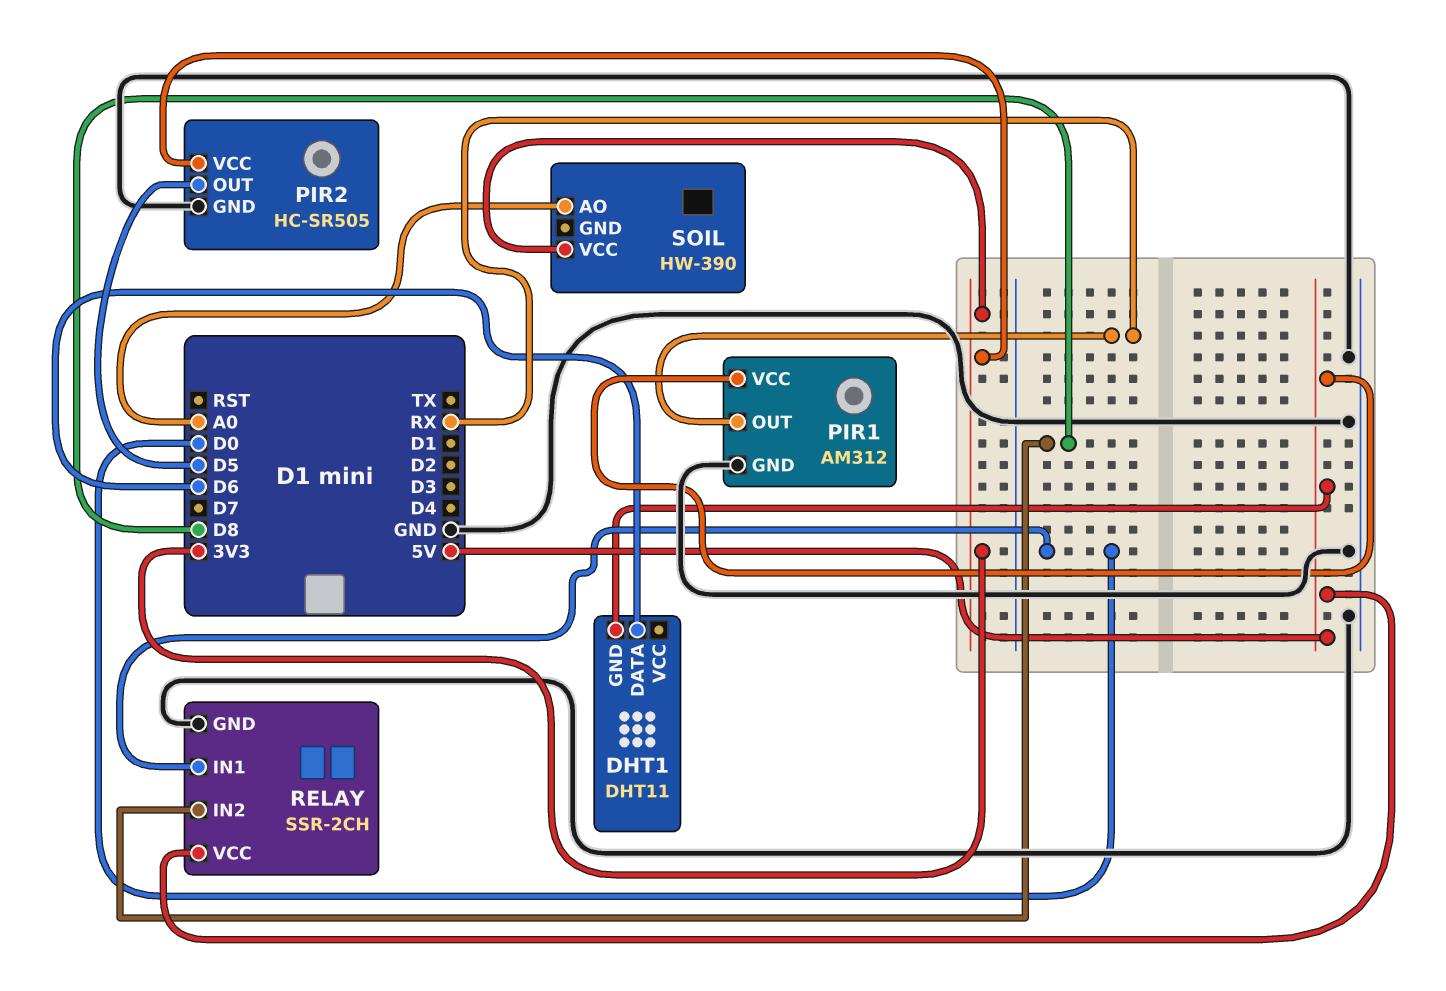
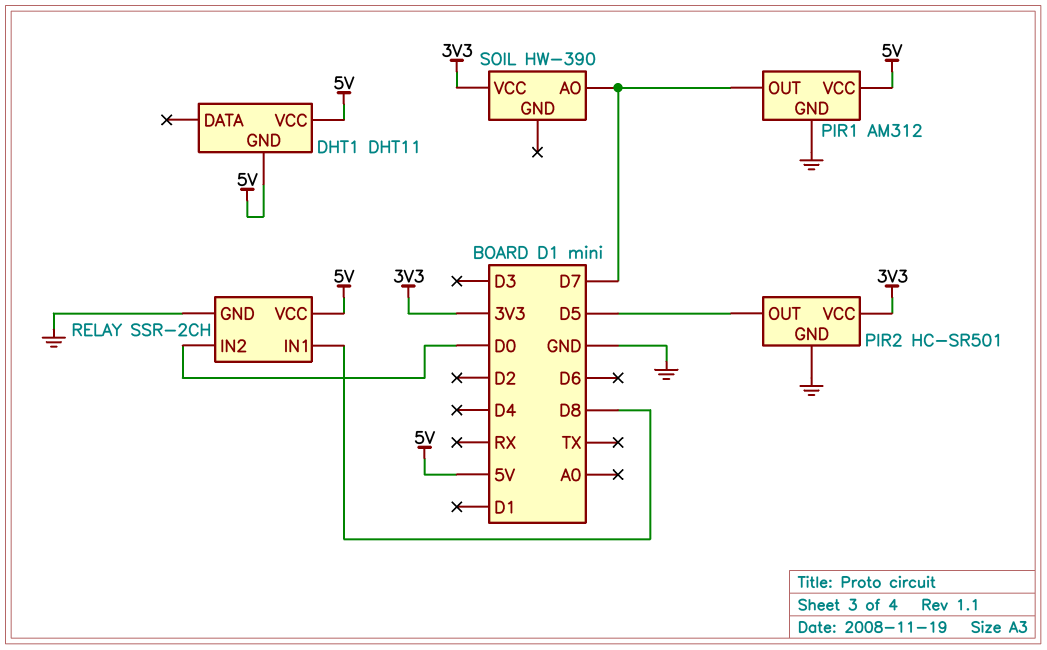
DHT1 pin DATA: D6 -> none
DHT1 pin VCC: none -> 5V
PIR1 pin OUT: RX -> D7
PIR2: HC-SR505 -> HC-SR501
RELAY pin IN1: D0 -> D8
RELAY pin IN2: D8 -> D0
SOIL pin AO: A0 -> D7

